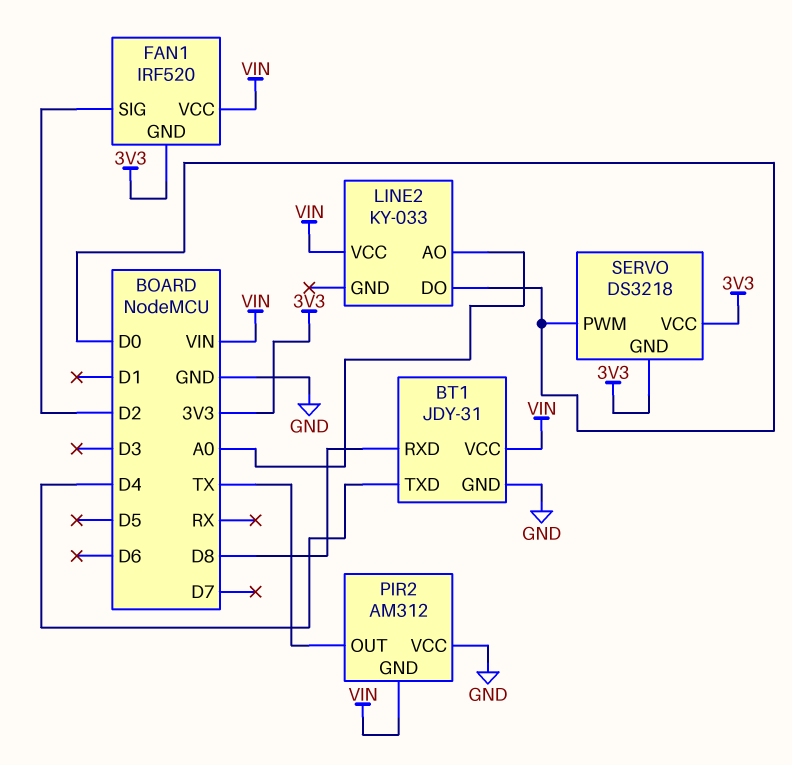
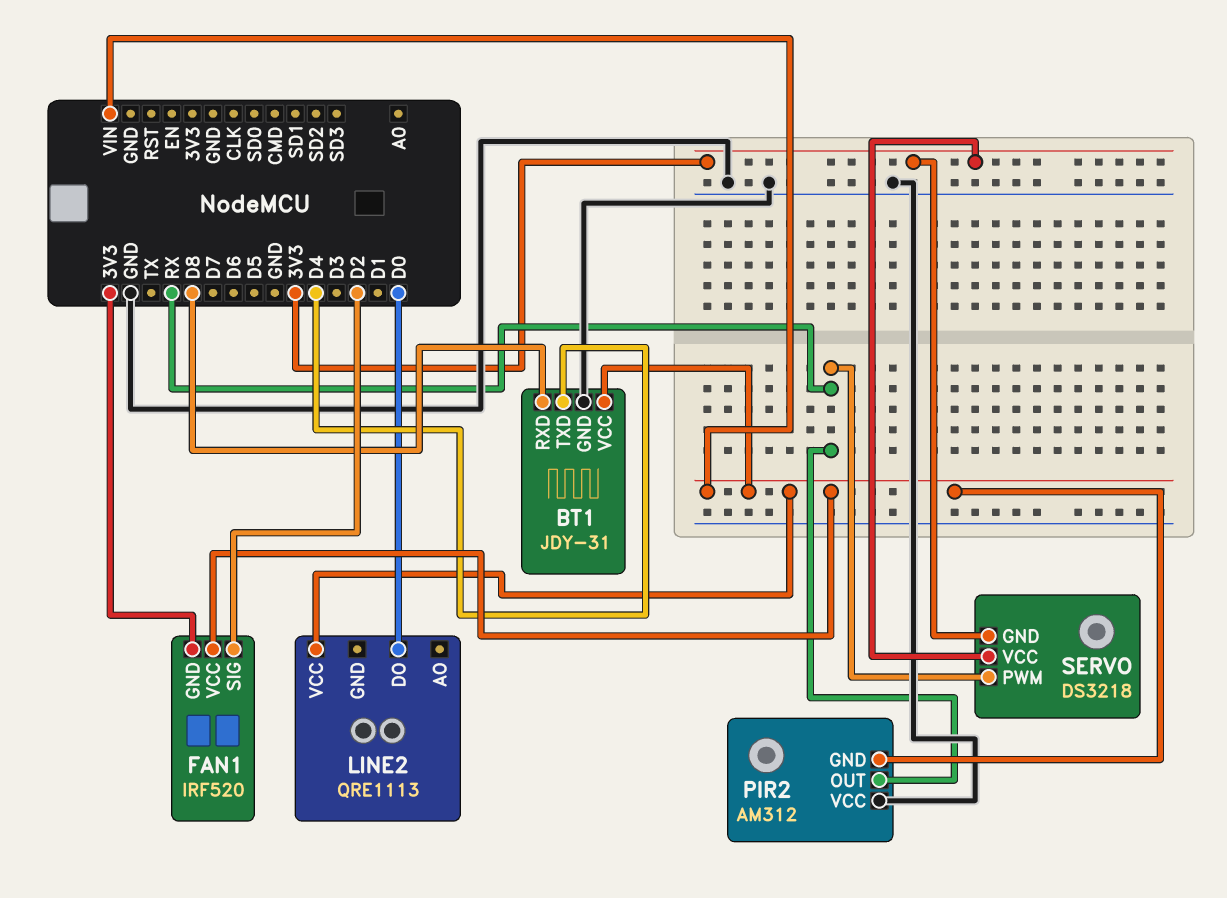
LINE2: KY-033 -> QRE1113
LINE2 pin AO: A0 -> none
PIR2 pin OUT: TX -> RX
SERVO pin PWM: D0 -> RX

